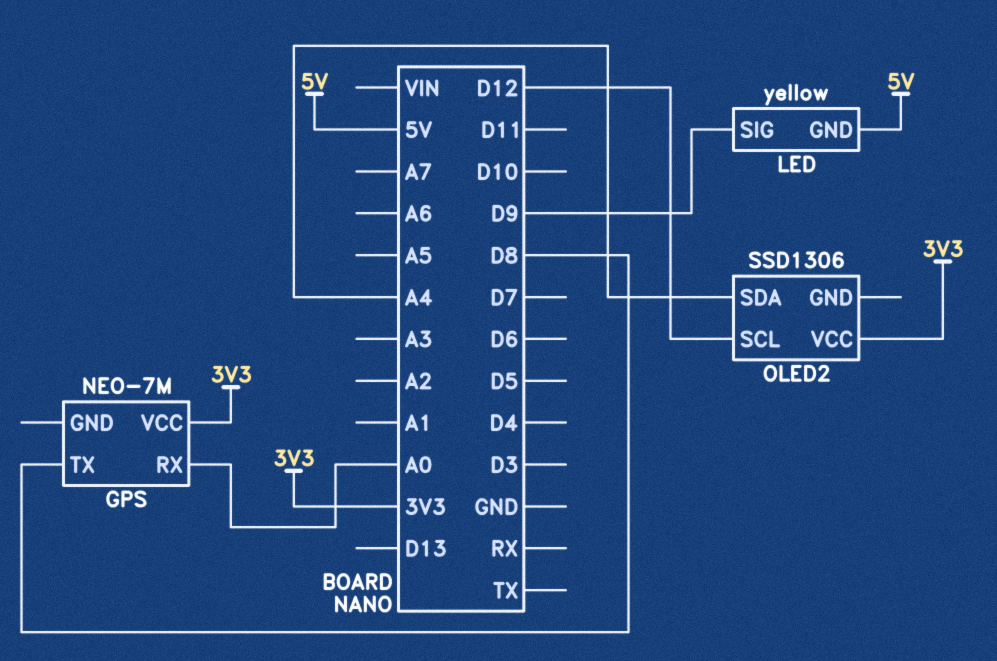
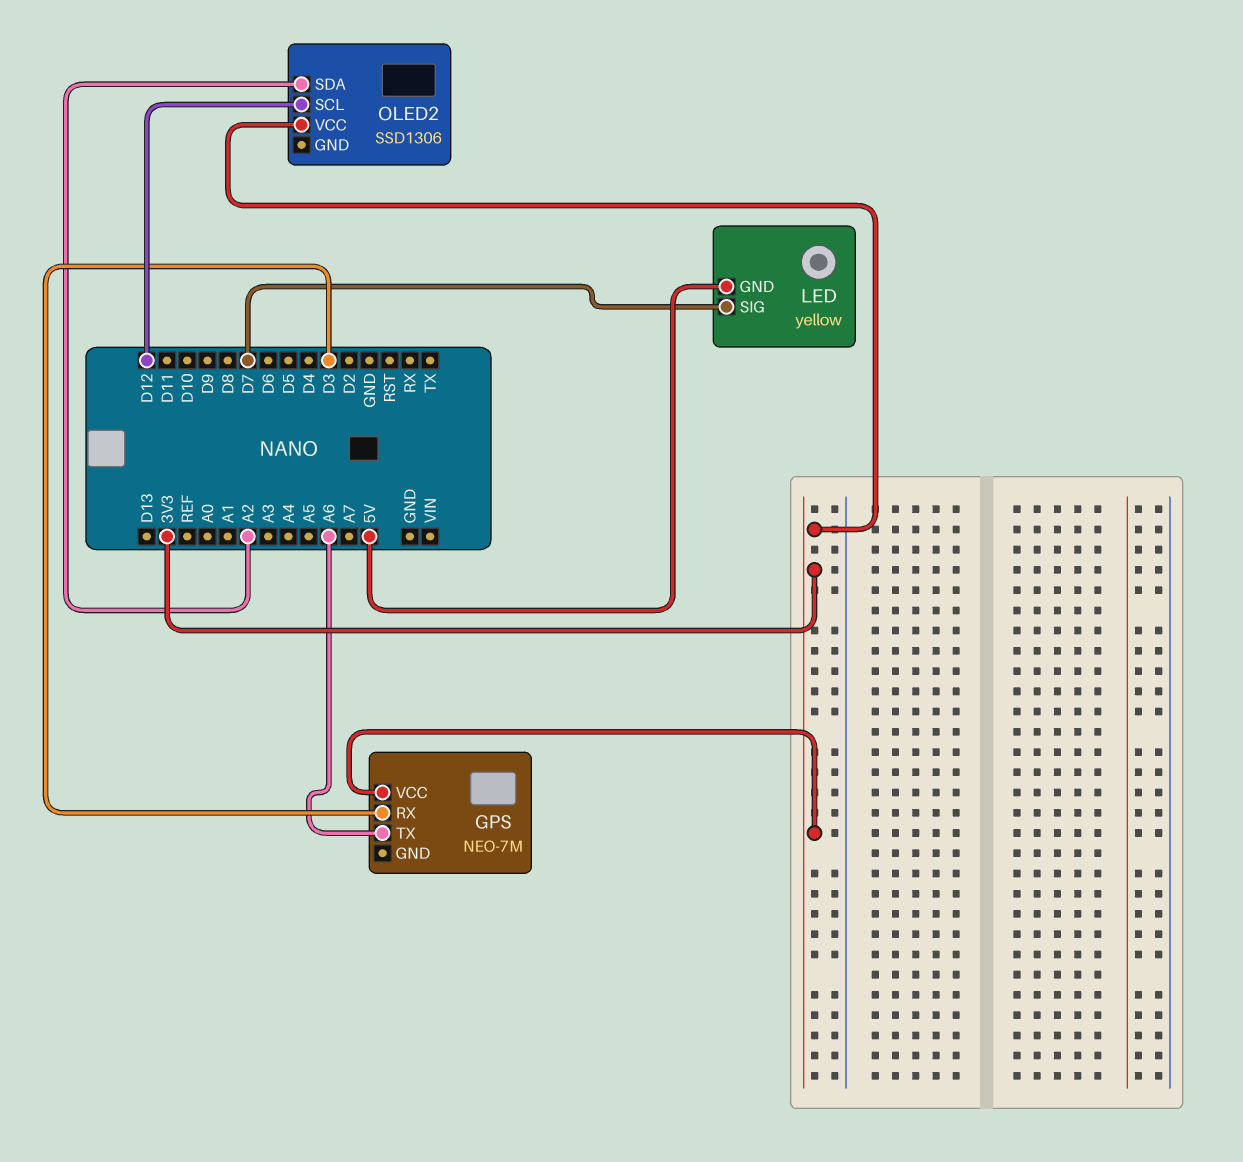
GPS pin RX: A0 -> D3
GPS pin TX: D8 -> A6
LED pin SIG: D9 -> D7
OLED2 pin SDA: A4 -> A2

